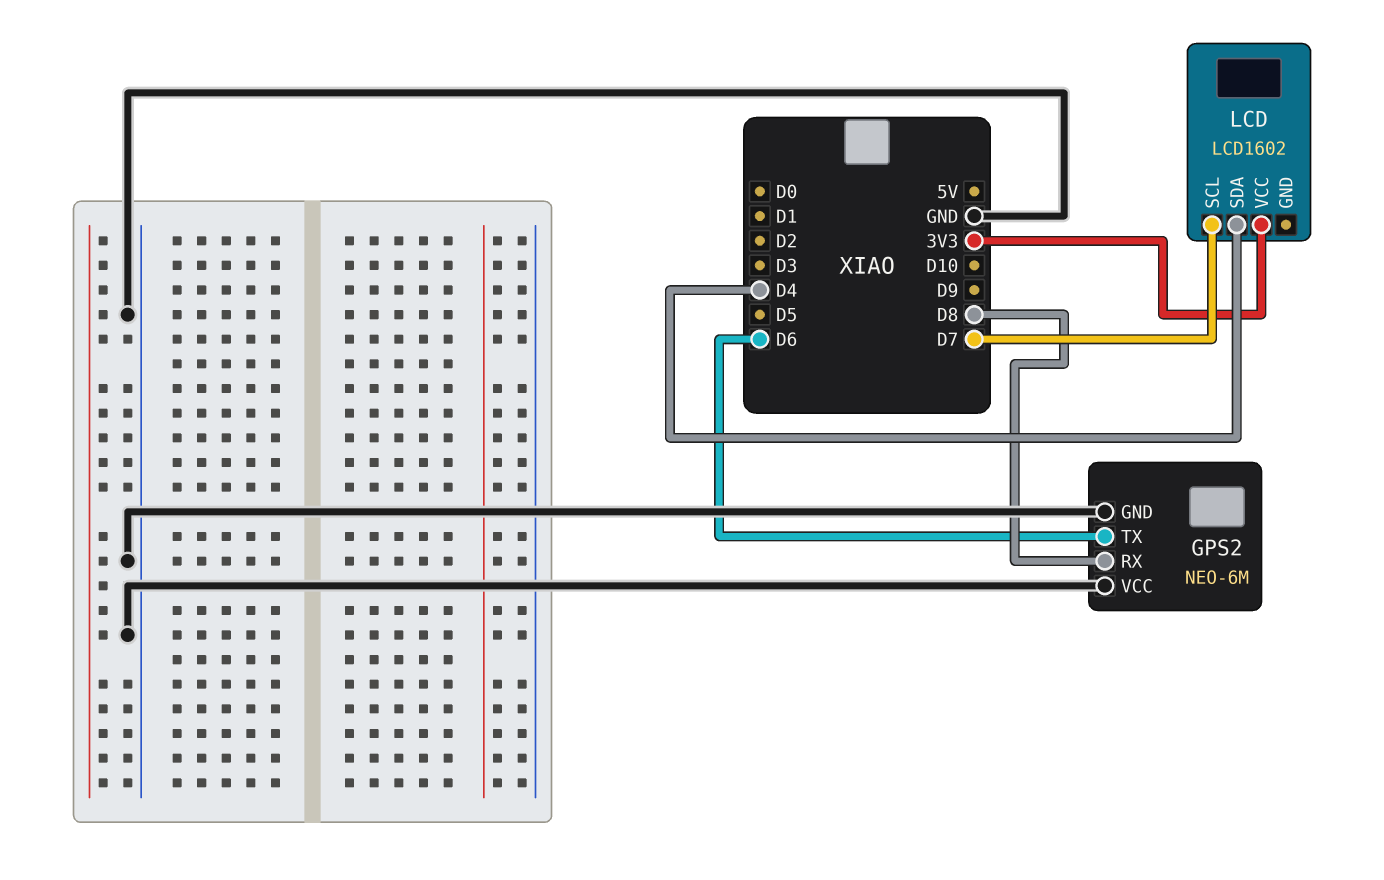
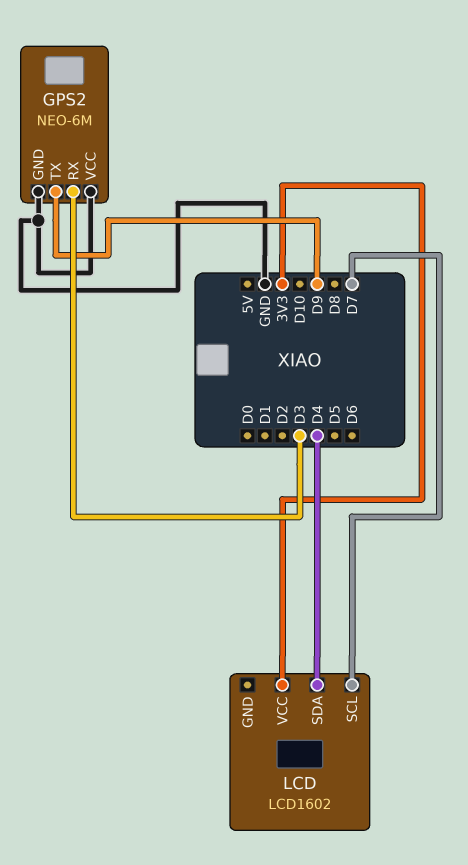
GPS2 pin RX: D8 -> D3
GPS2 pin TX: D6 -> D9

